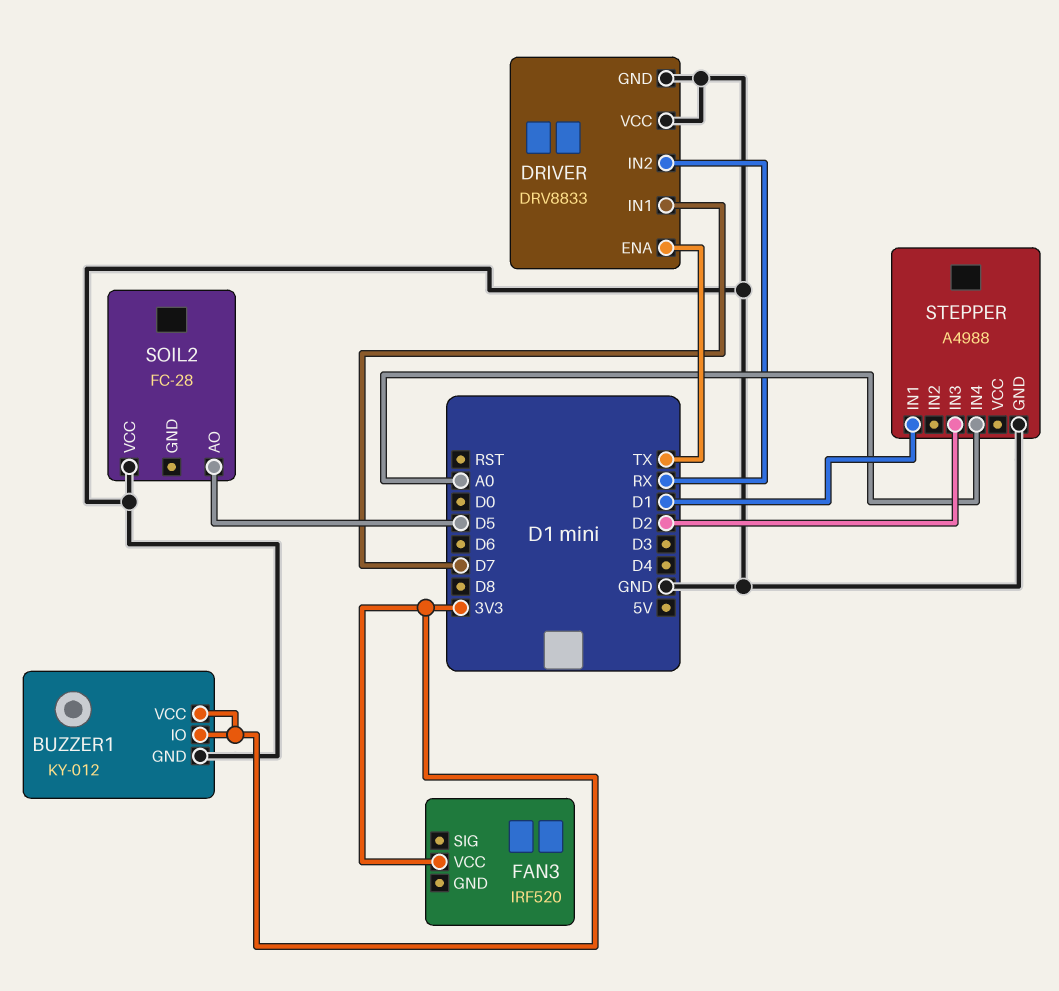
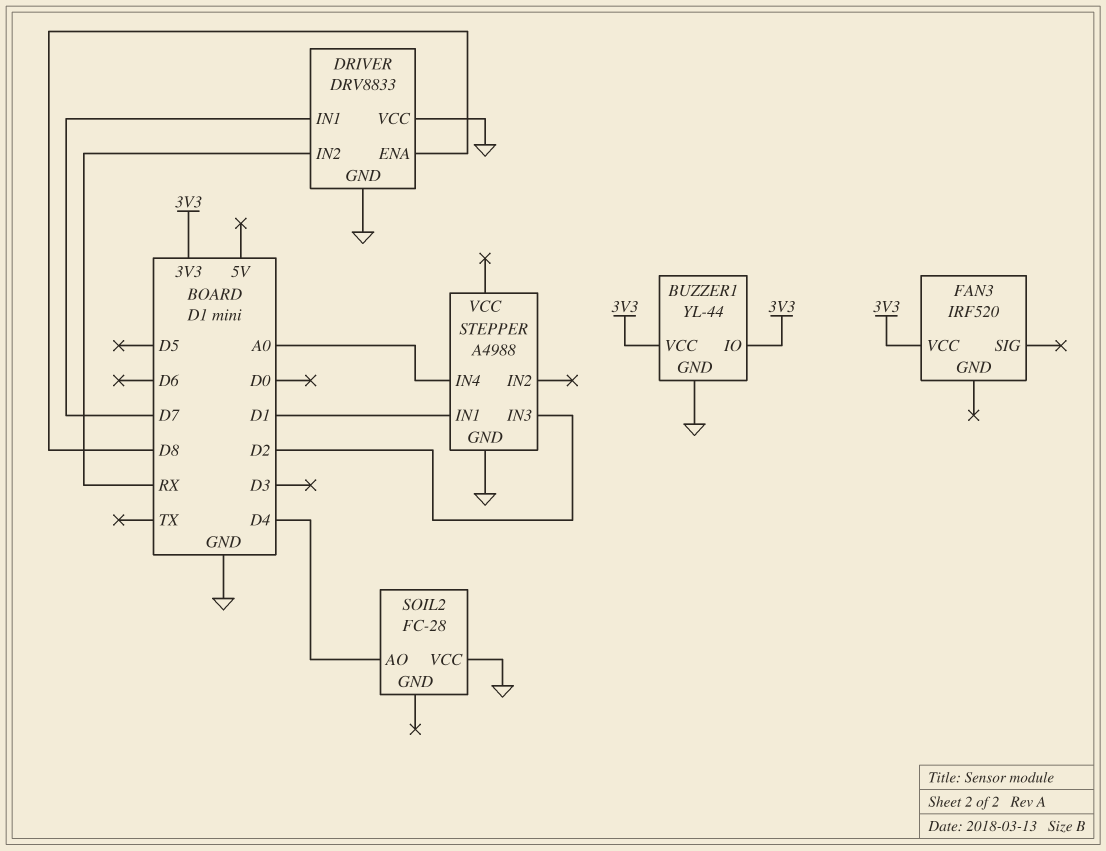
BUZZER1: KY-012 -> YL-44
DRIVER pin ENA: TX -> D8
SOIL2 pin AO: D5 -> D4

